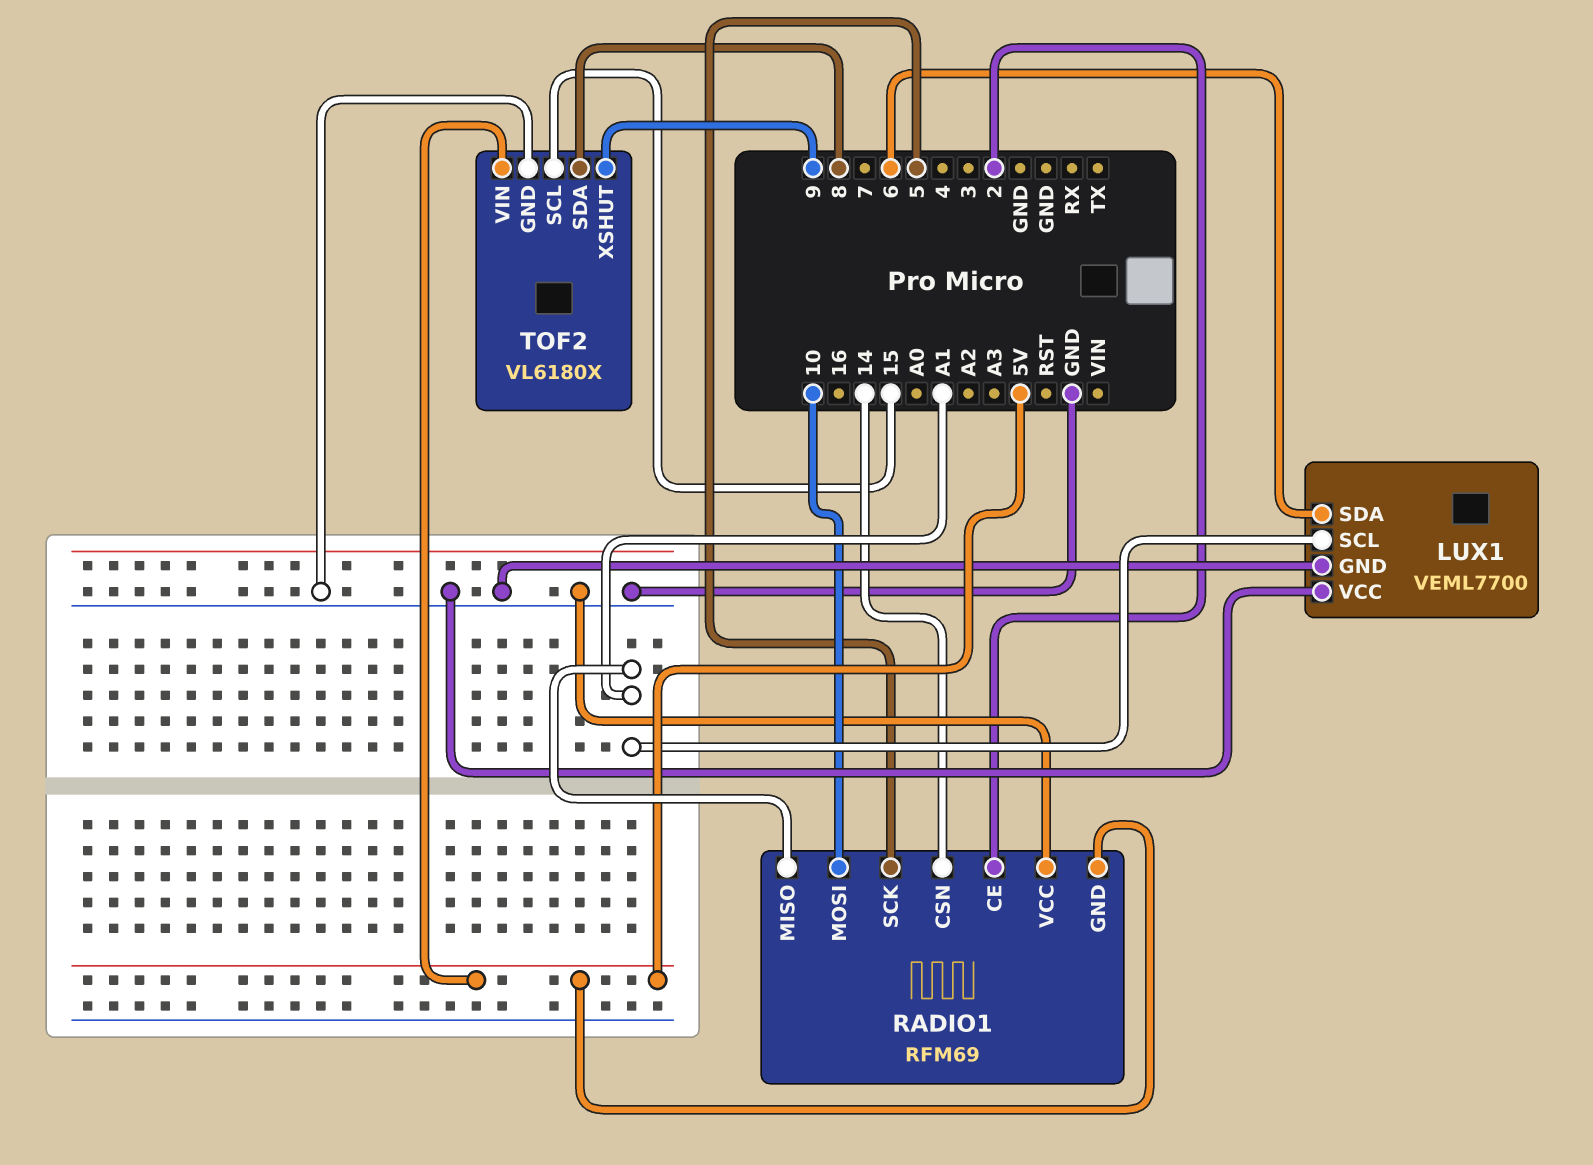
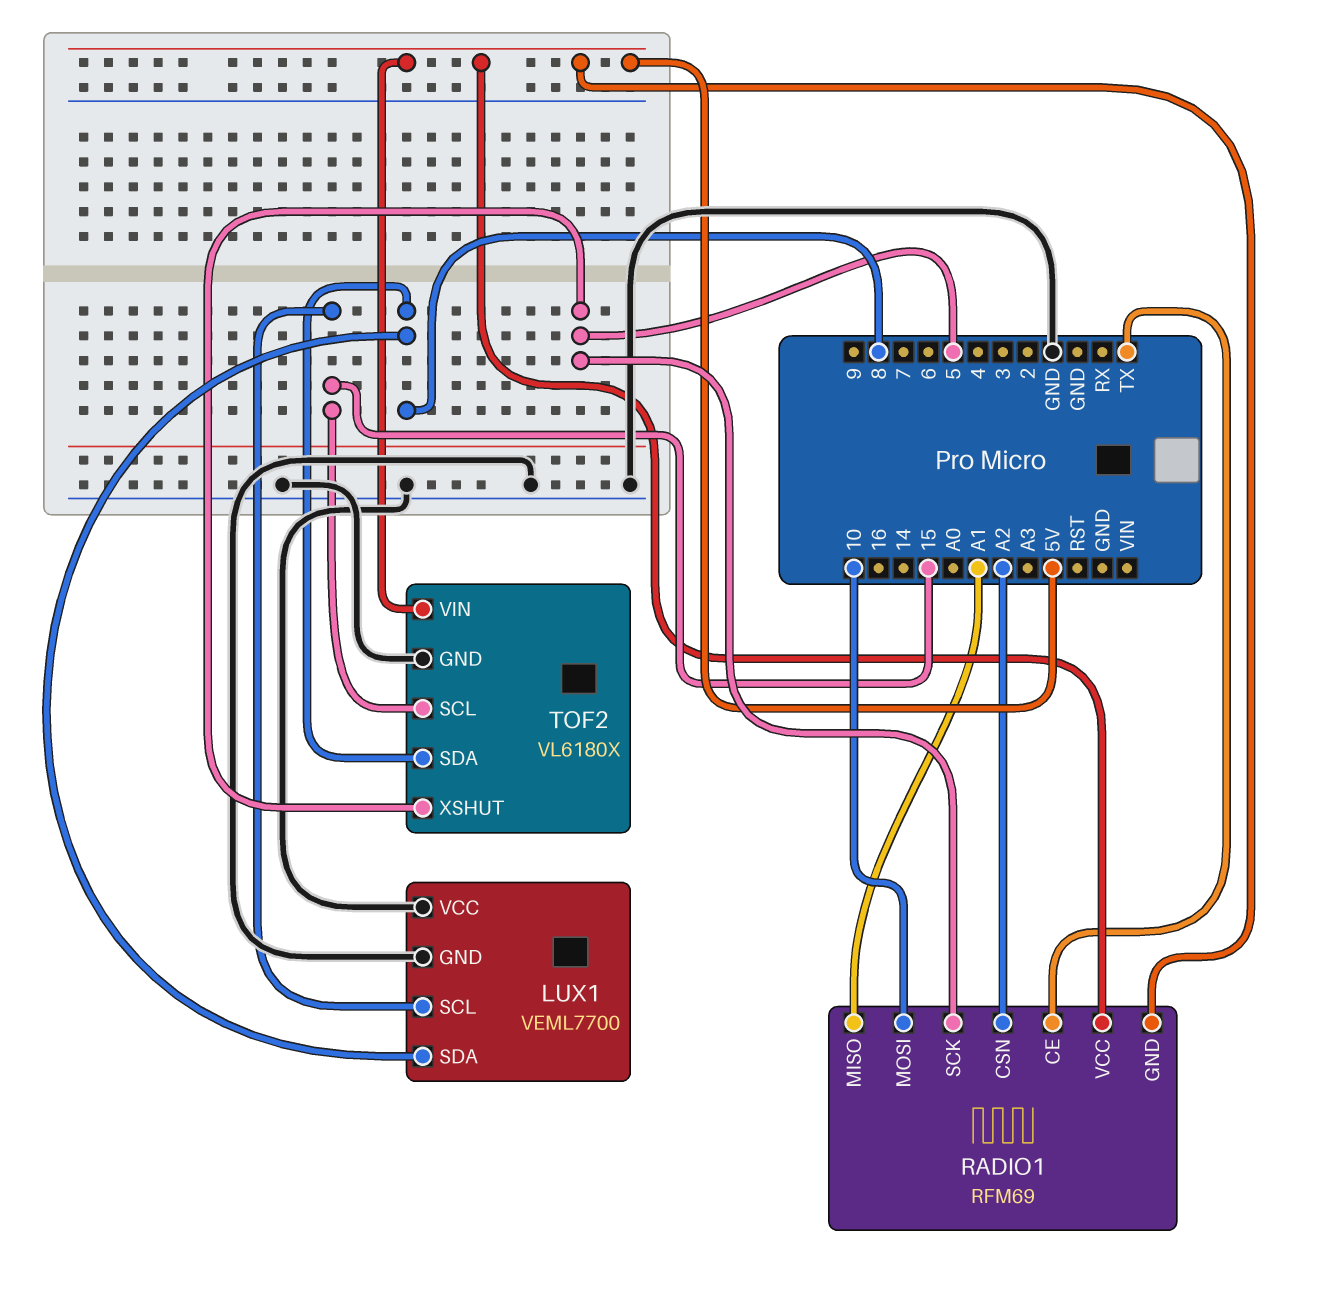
LUX1 pin SCL: A1 -> 15
LUX1 pin SDA: 6 -> 8
RADIO1 pin CE: 2 -> TX
RADIO1 pin CSN: 14 -> A2
RADIO1 pin VCC: GND -> 5V
TOF2 pin XSHUT: 9 -> 5

